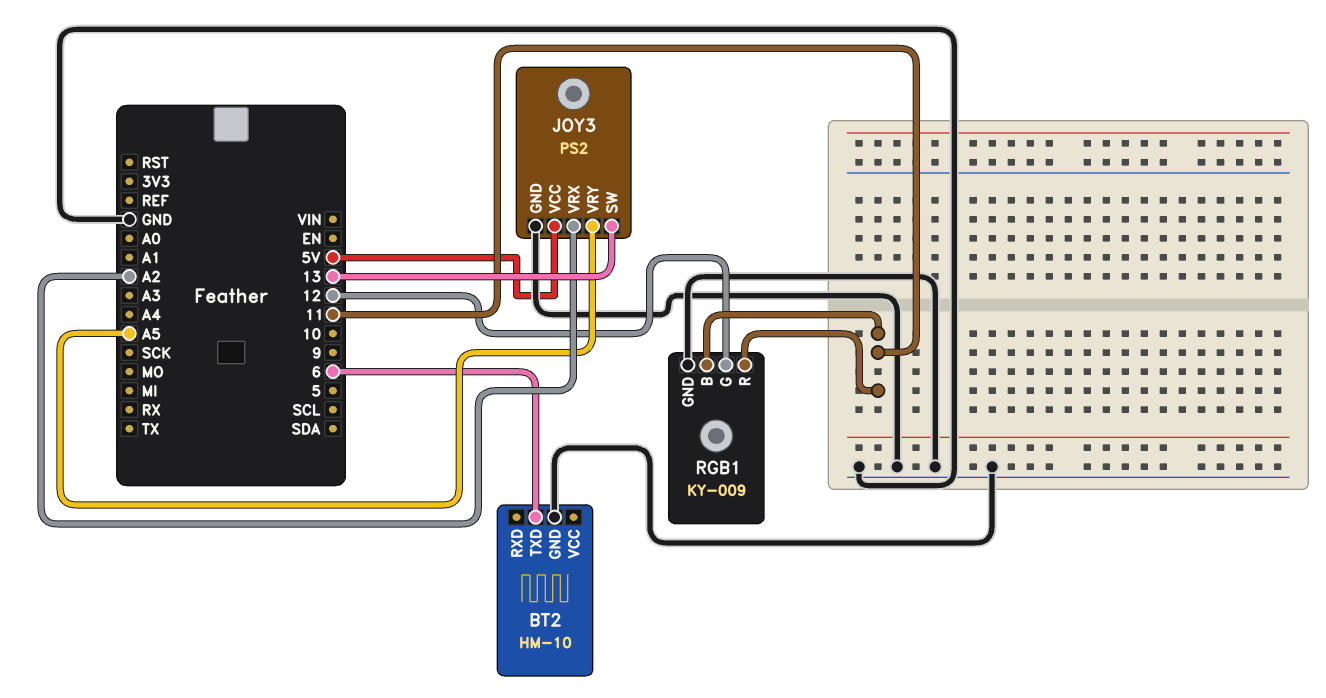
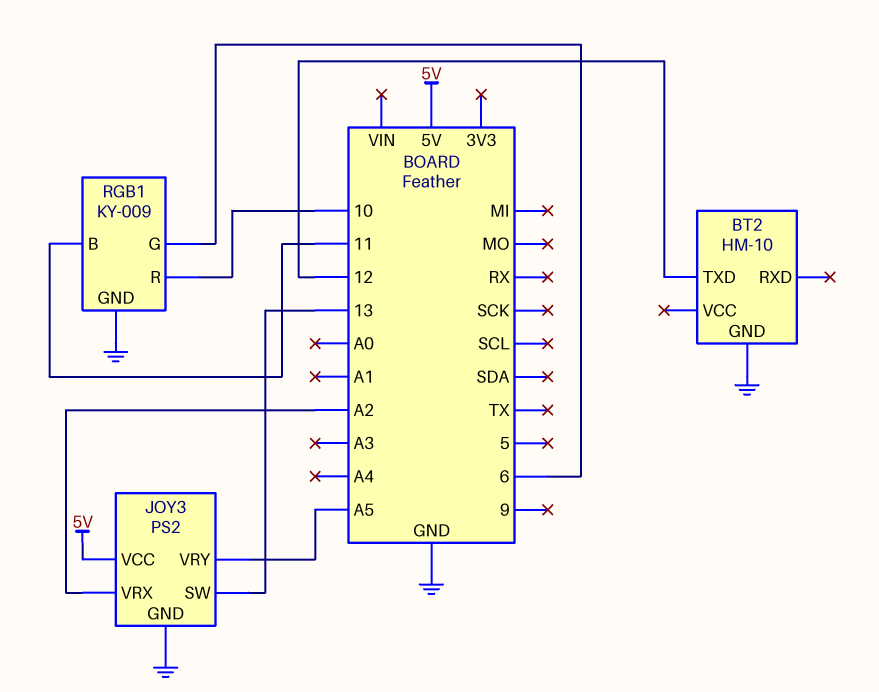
BT2 pin TXD: 6 -> 12
RGB1 pin G: 12 -> 6
RGB1 pin R: 11 -> 10

